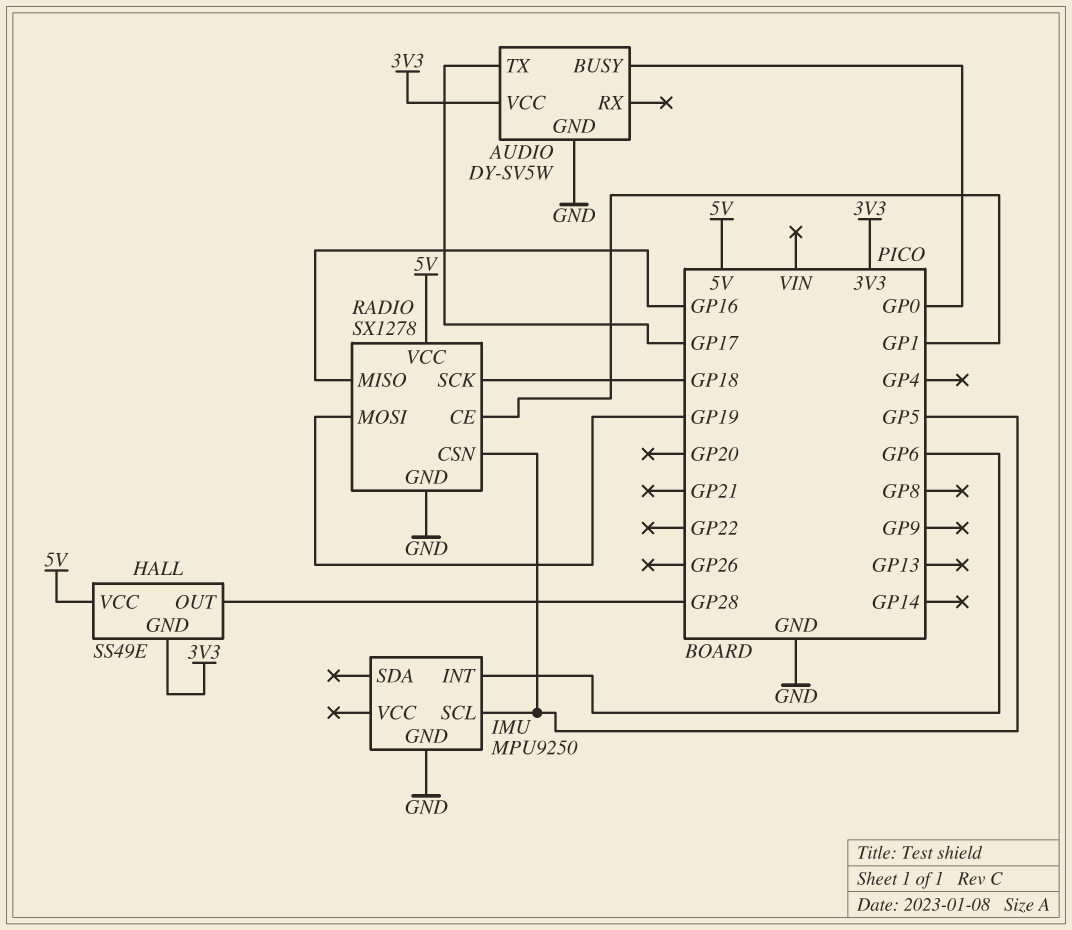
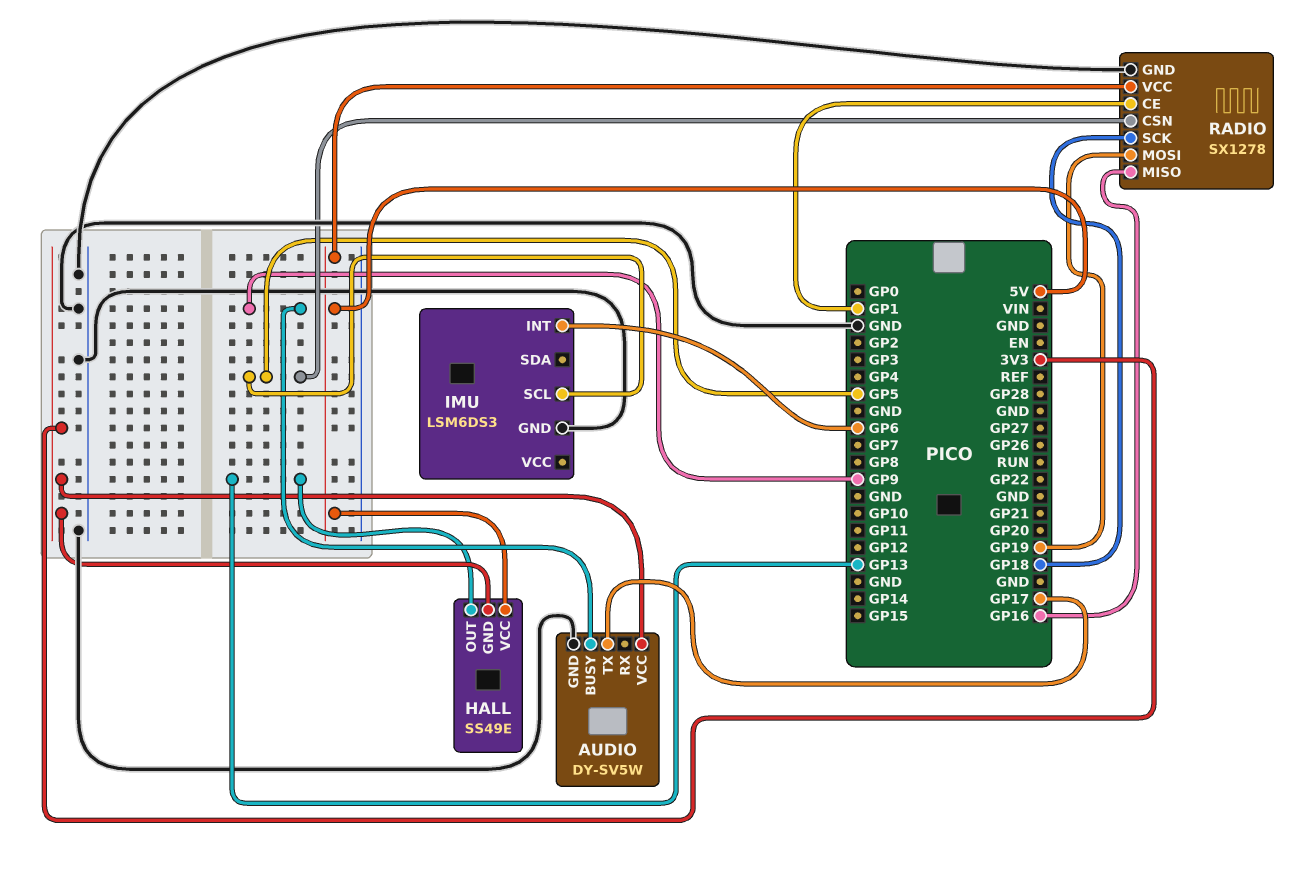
AUDIO pin BUSY: GP0 -> GP9
HALL pin OUT: GP28 -> GP13
IMU: MPU9250 -> LSM6DS3

